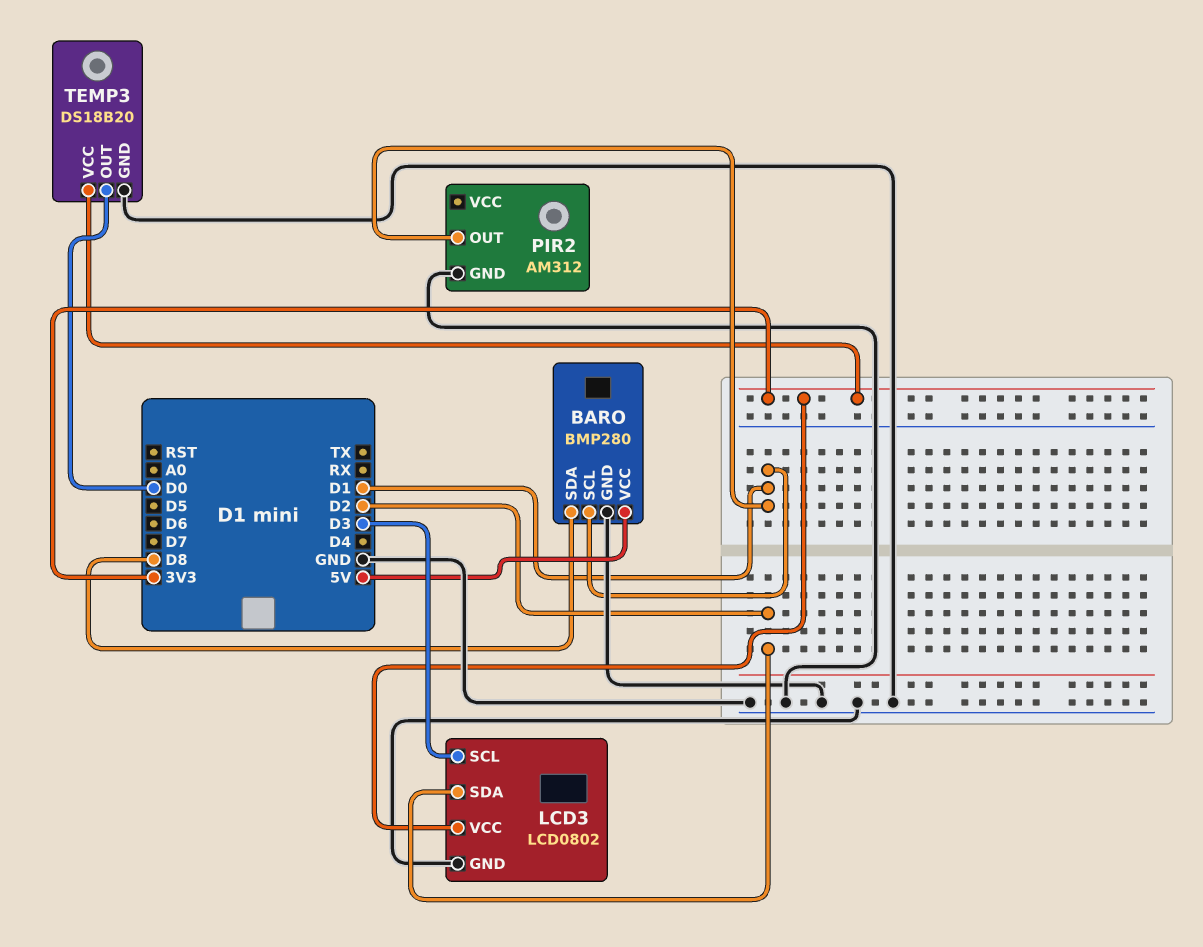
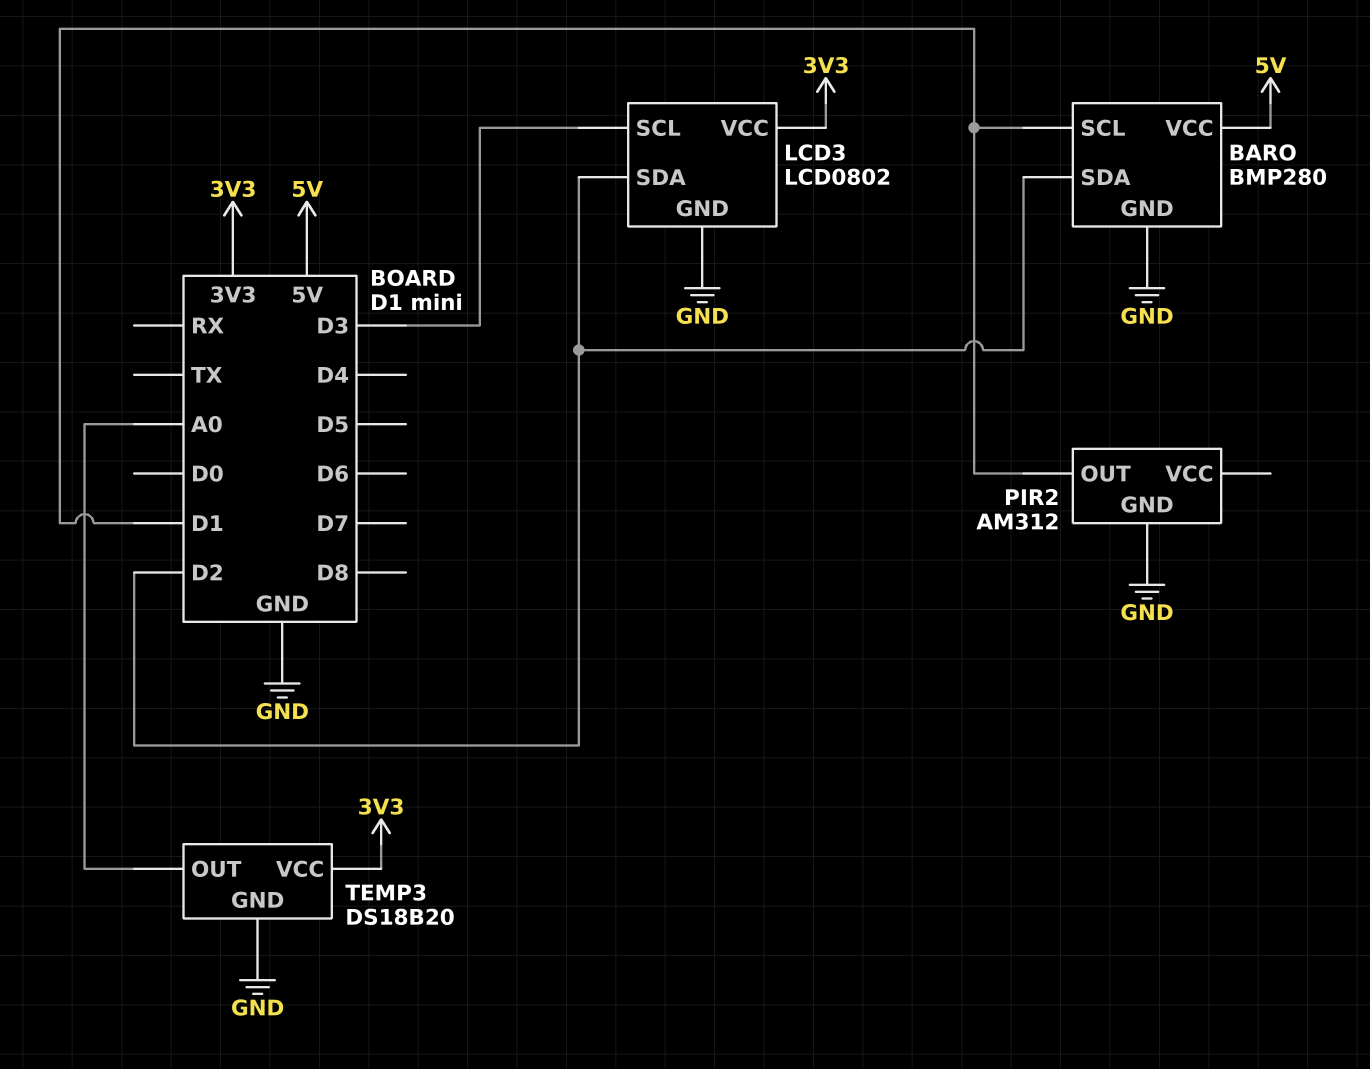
BARO pin SDA: D8 -> D2
TEMP3 pin OUT: D0 -> A0

